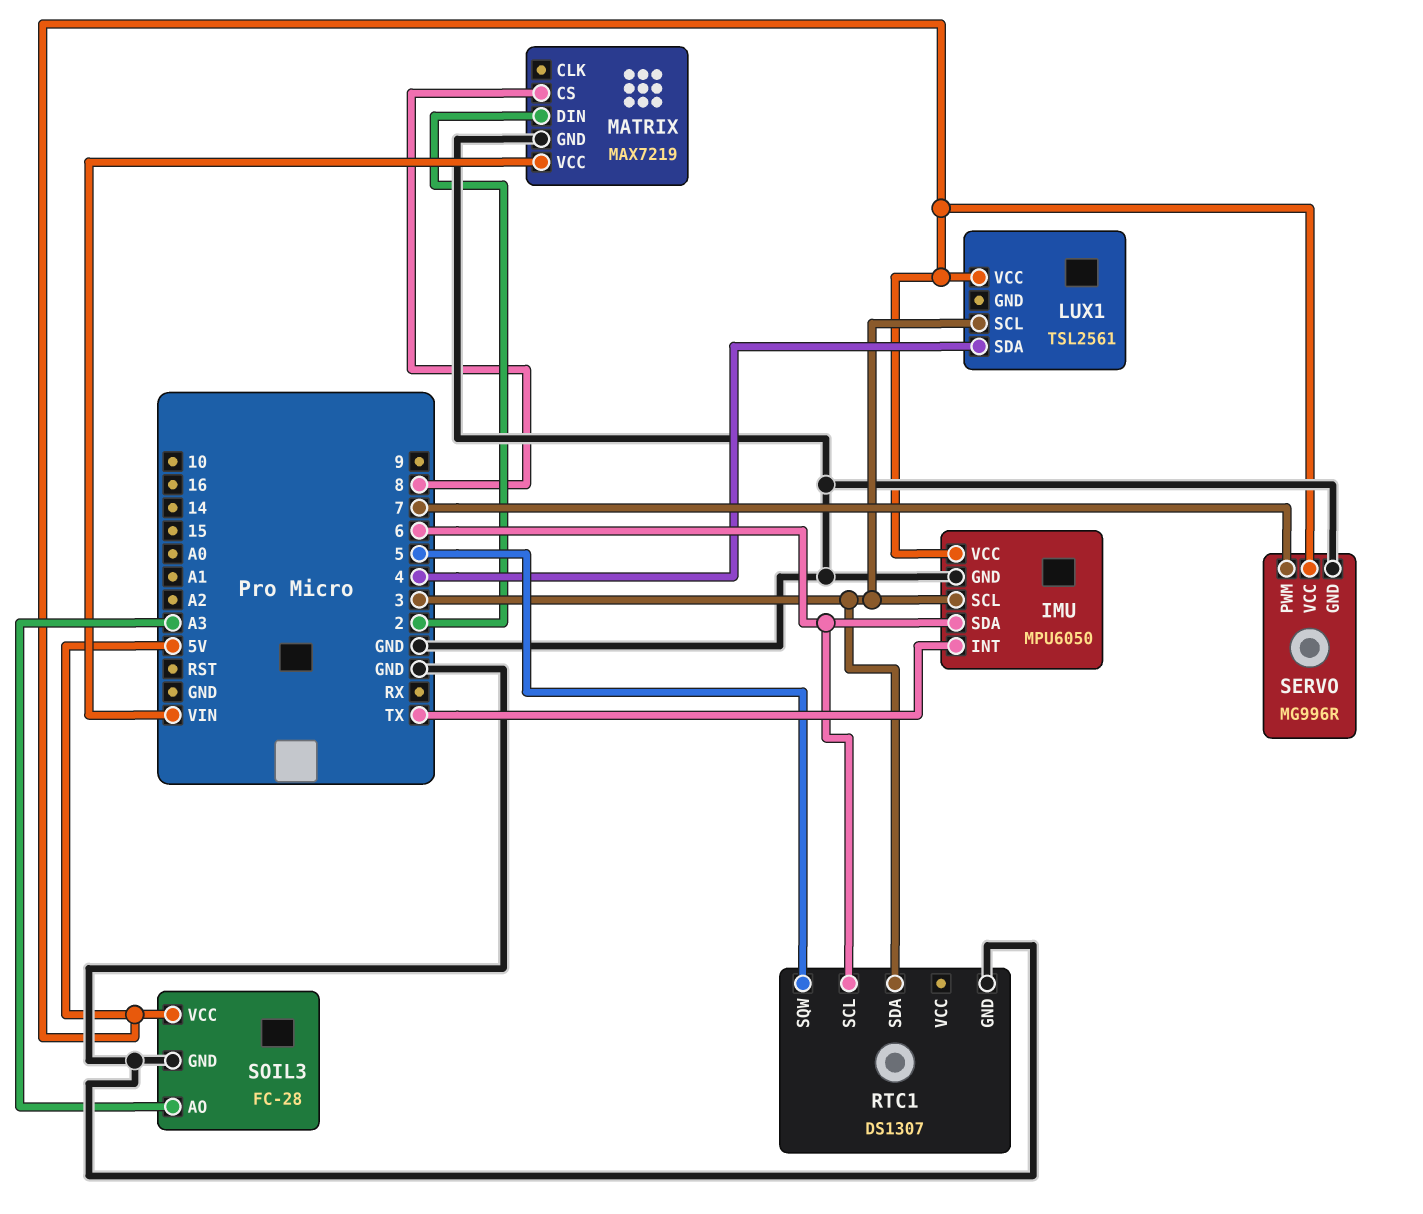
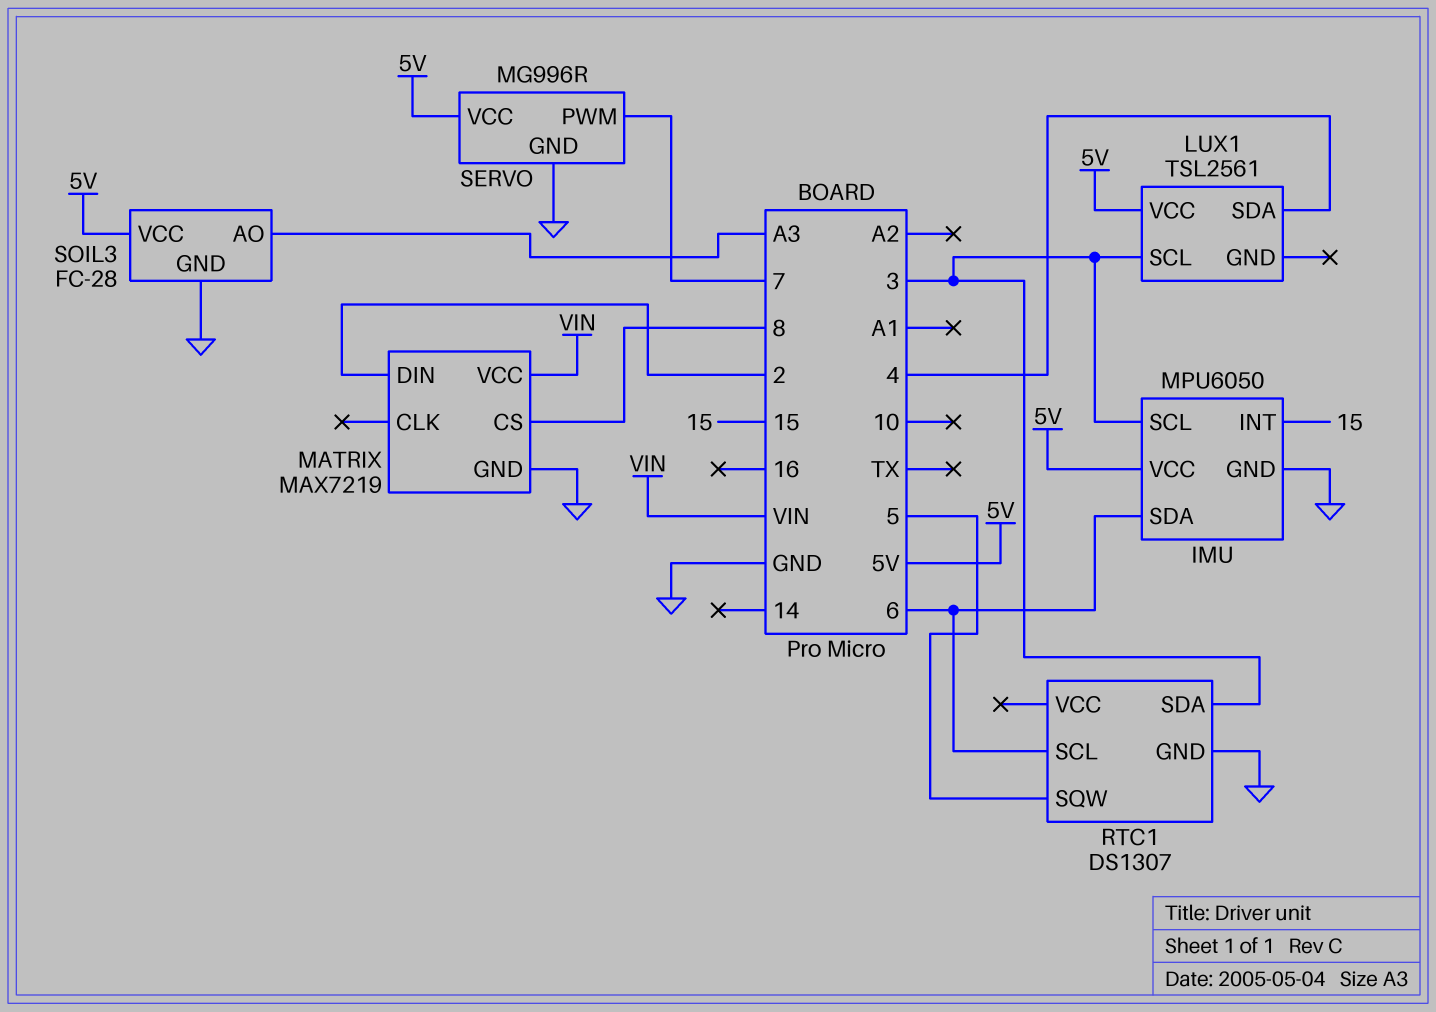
IMU pin INT: TX -> 15

